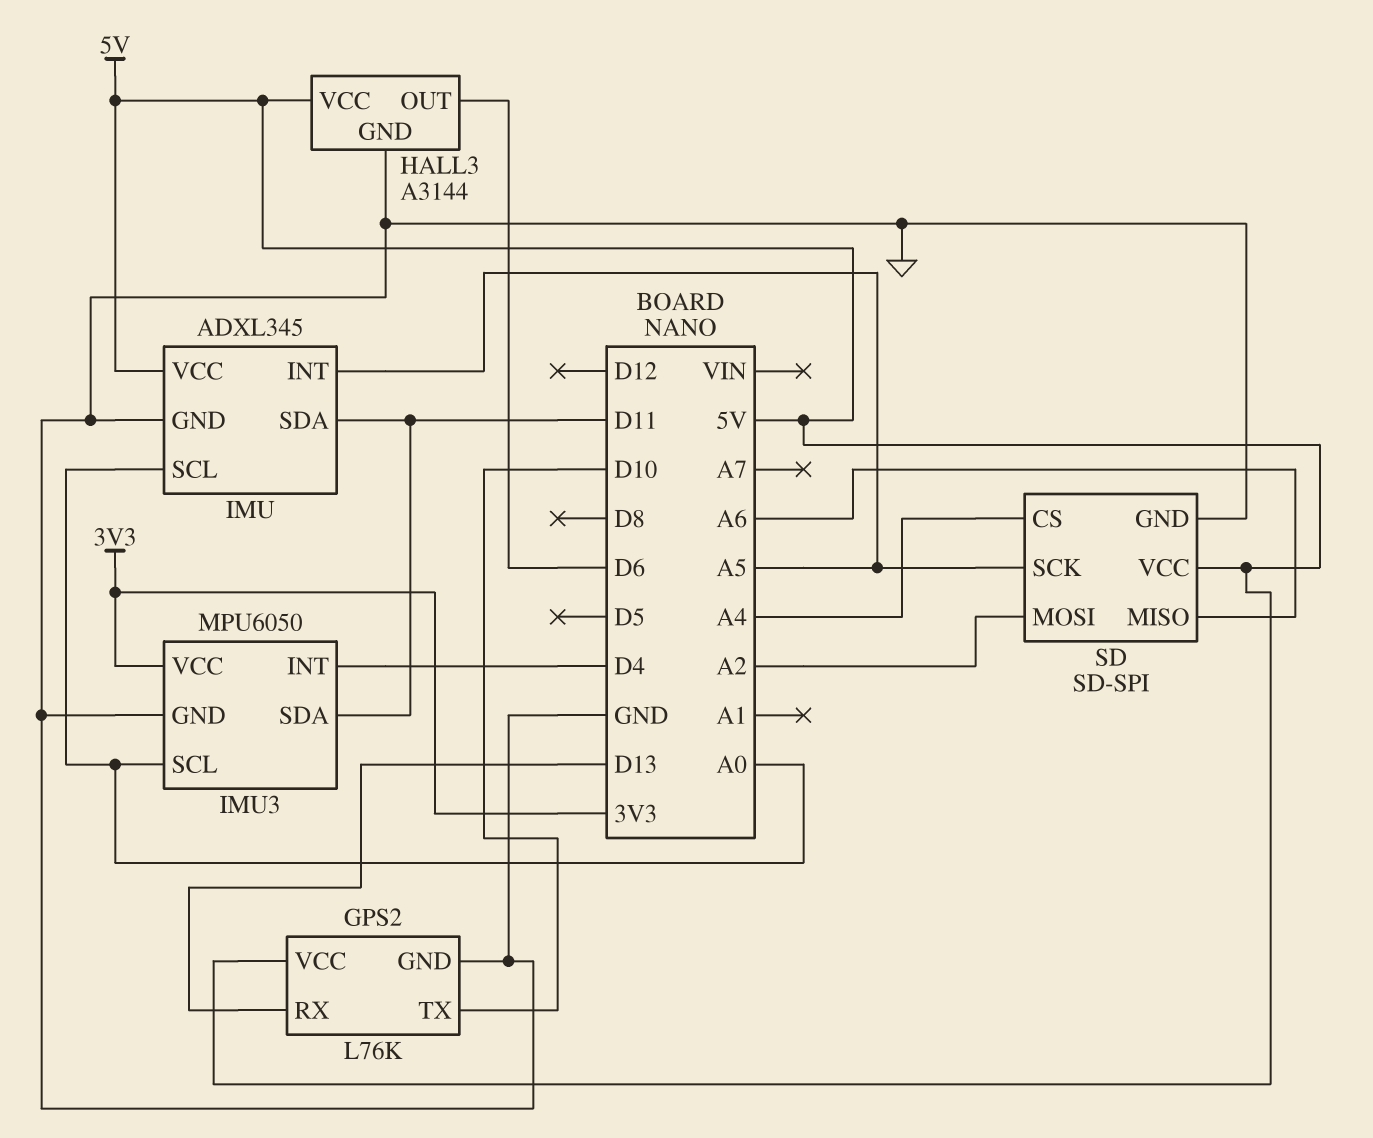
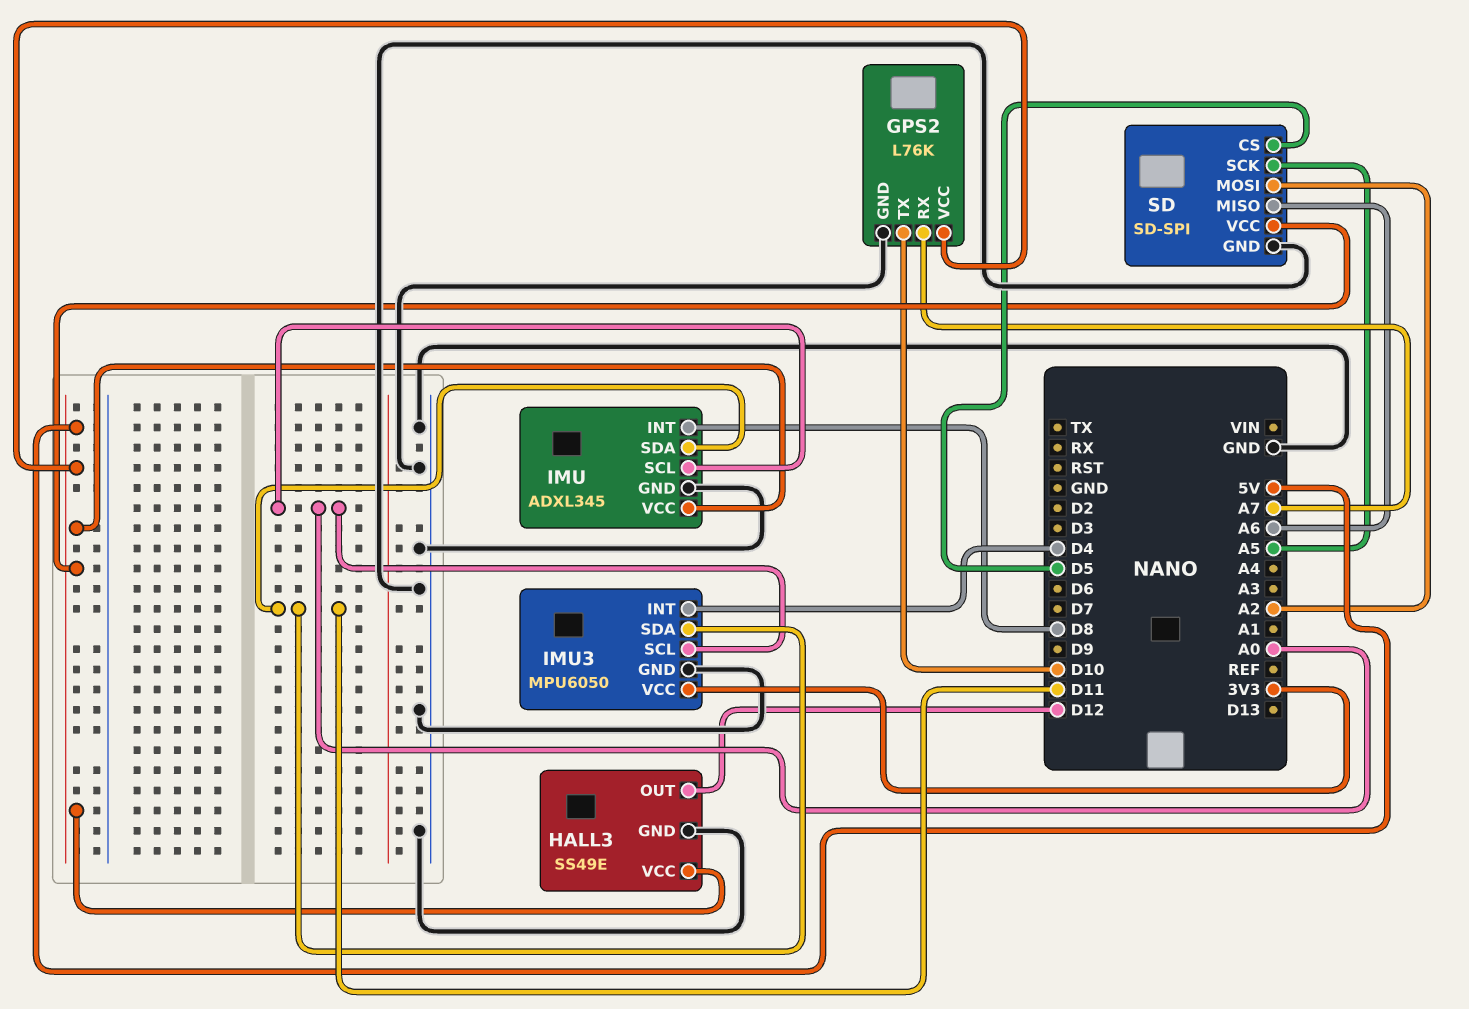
GPS2 pin RX: D13 -> A7
HALL3: A3144 -> SS49E
HALL3 pin OUT: D6 -> D12
IMU pin INT: A5 -> D8
SD pin CS: A4 -> D5

